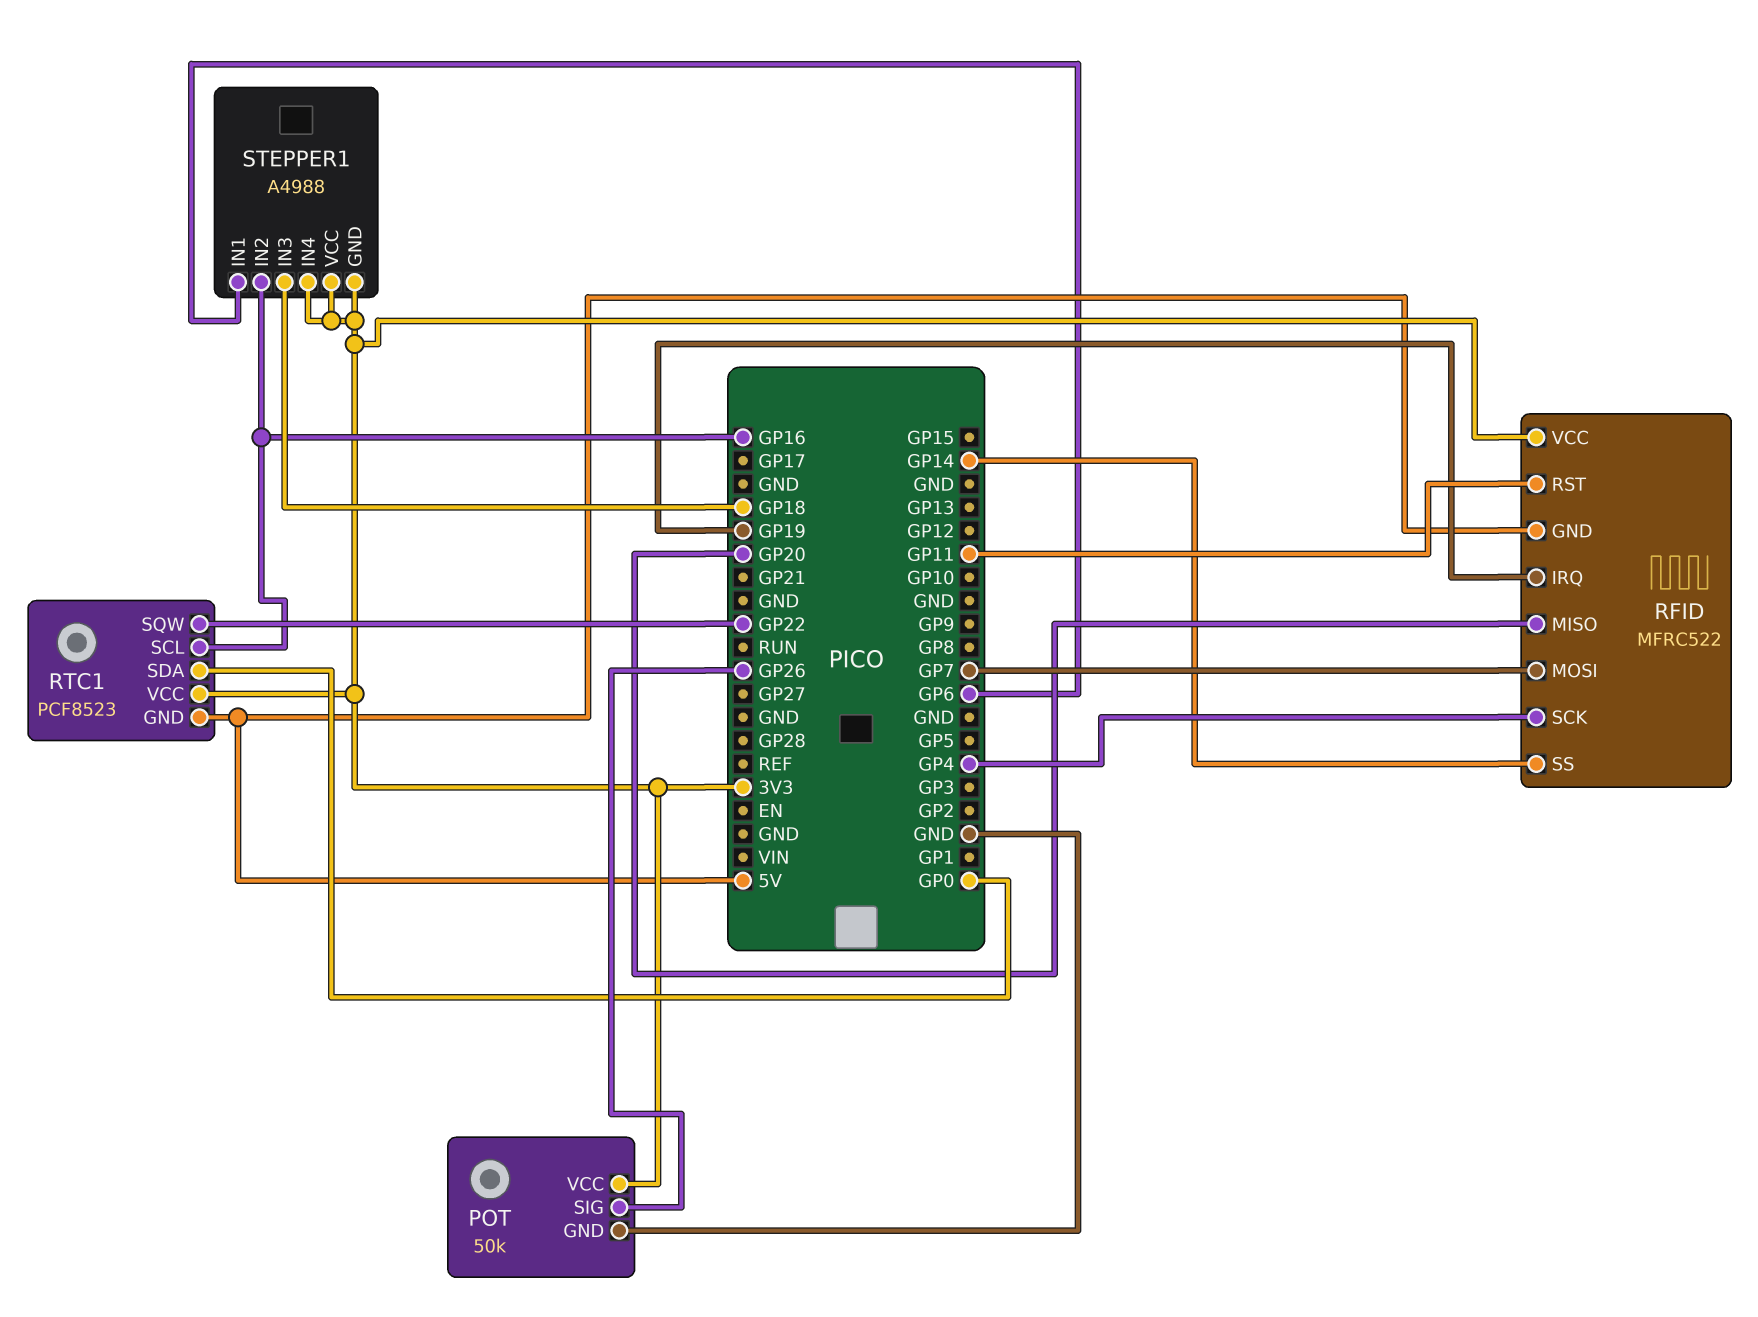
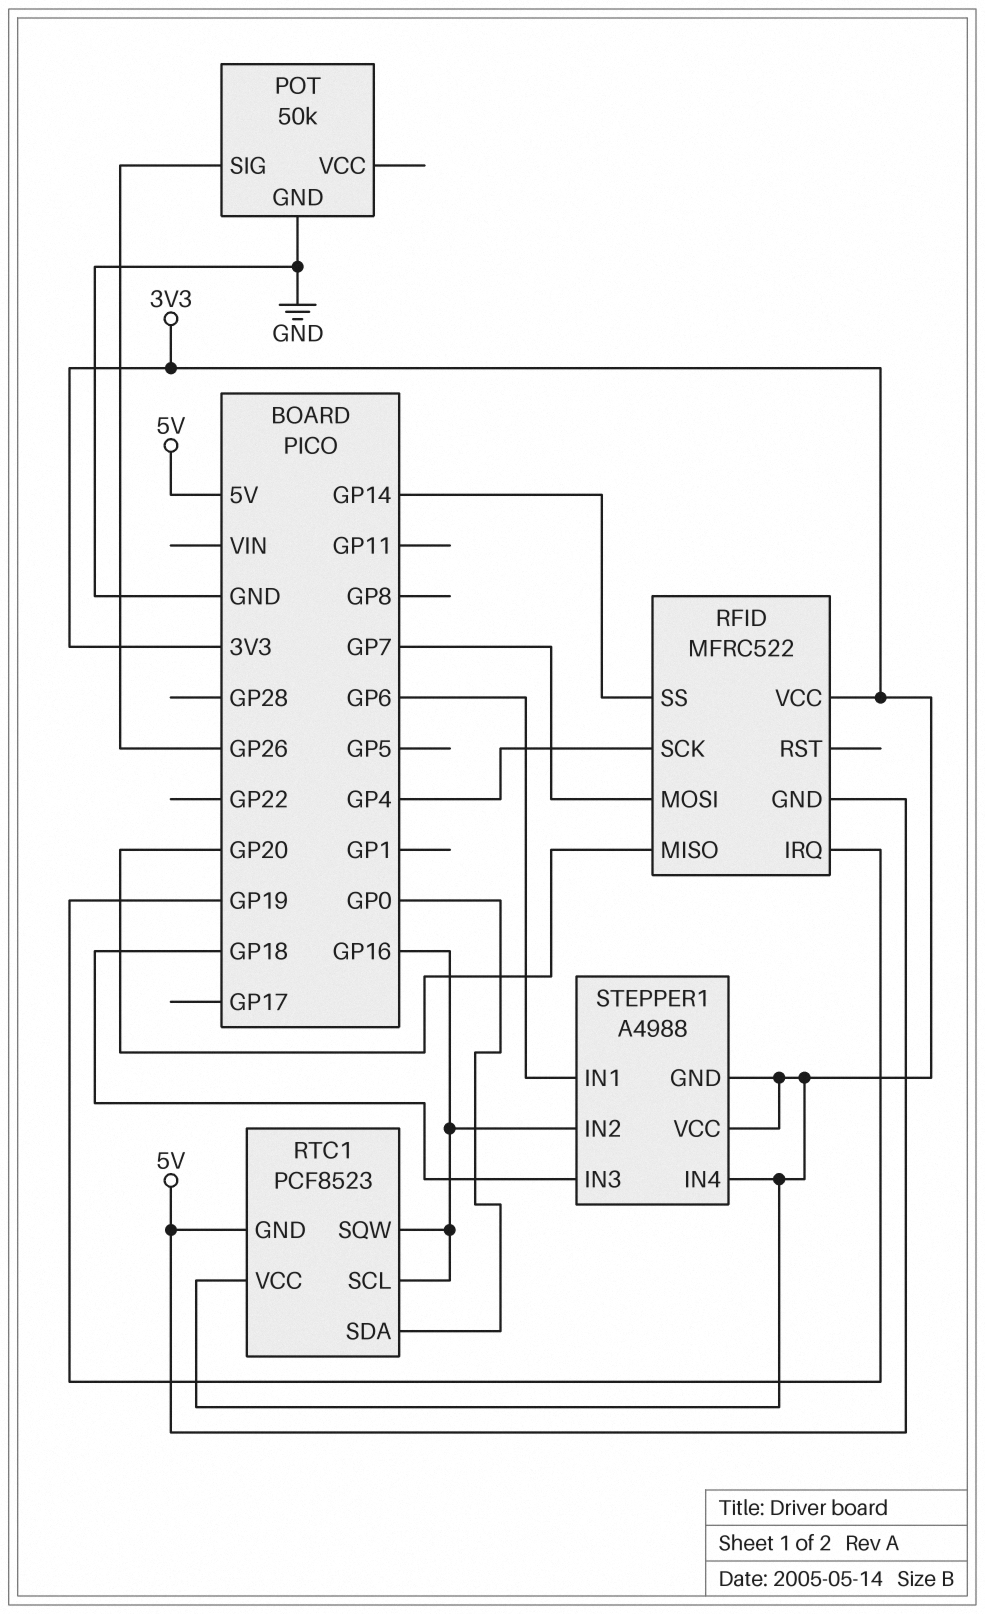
POT pin VCC: 3V3 -> none
RFID pin RST: GP11 -> none
RTC1 pin SQW: GP22 -> GP16

